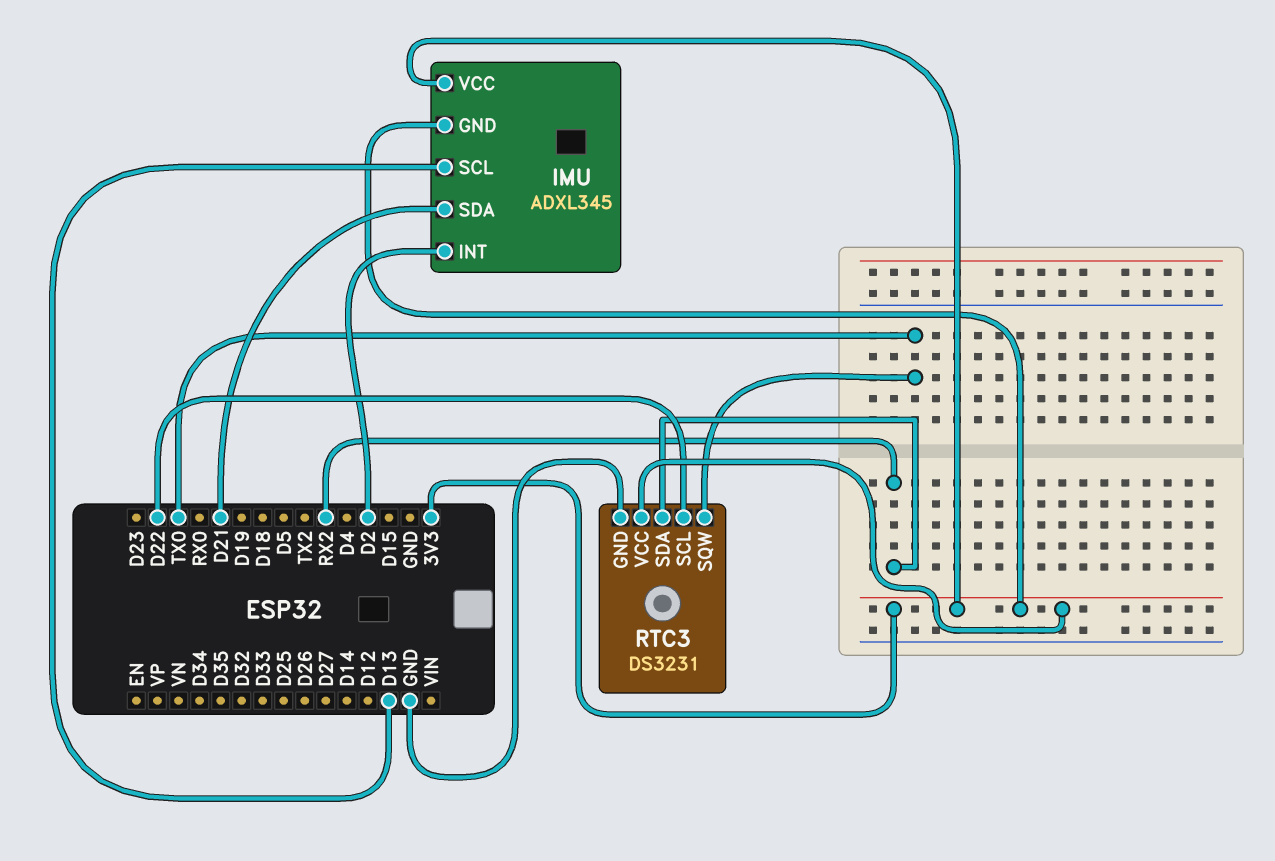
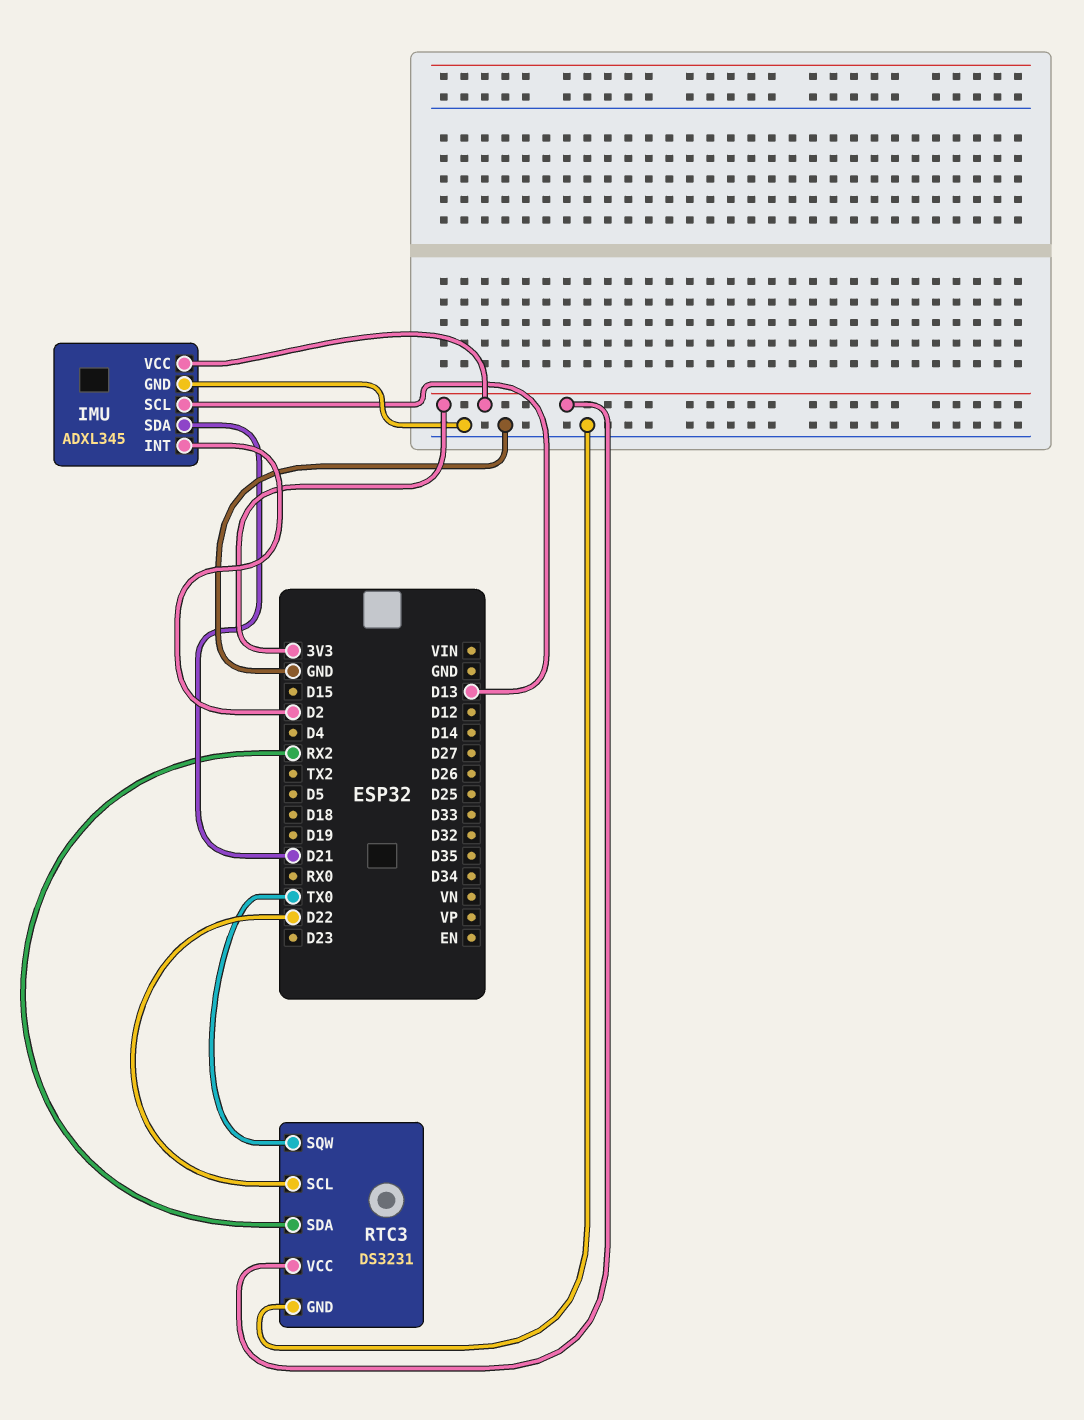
IMU pin GND: 3V3 -> GND

